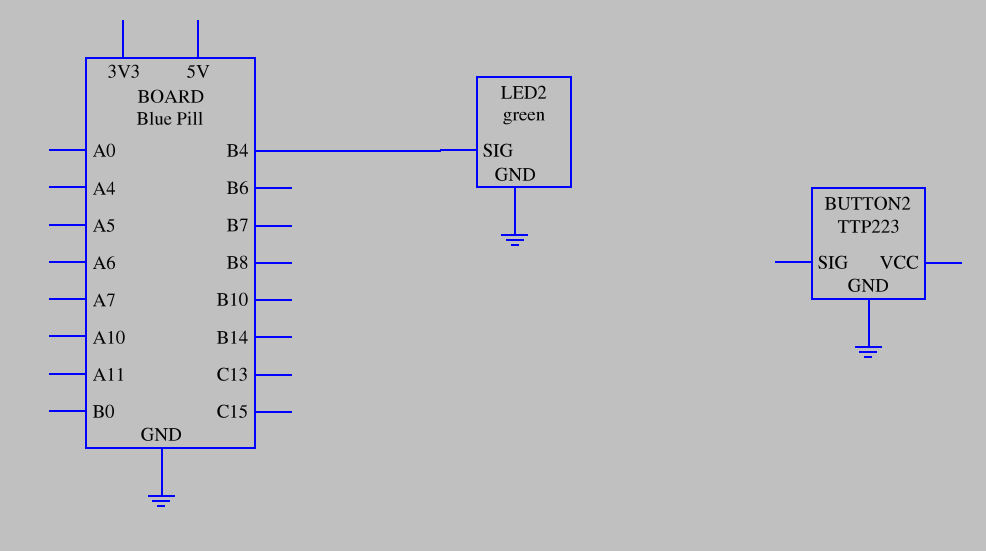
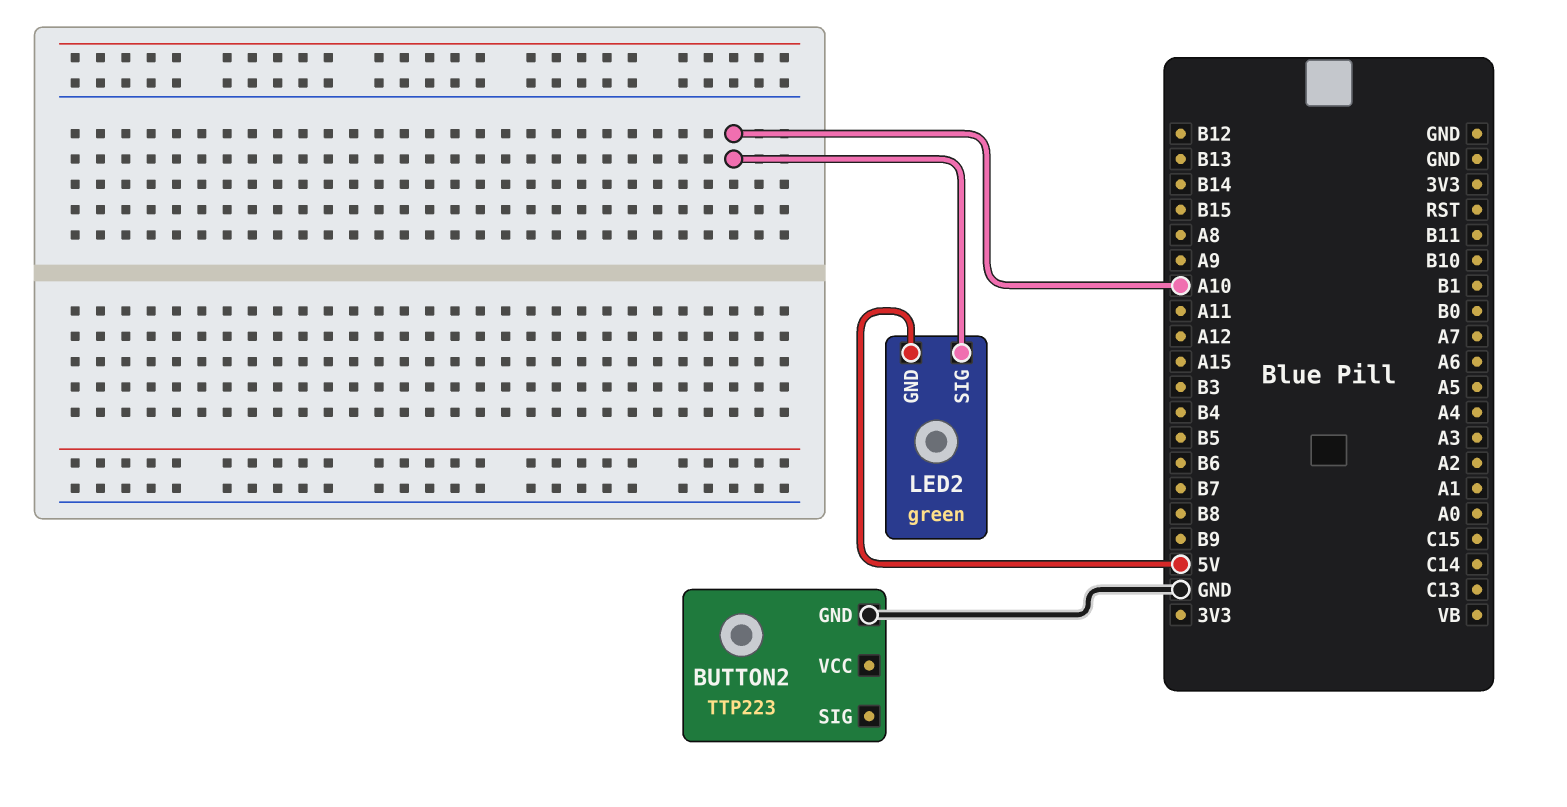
LED2 pin GND: GND -> 5V
LED2 pin SIG: B4 -> A10

